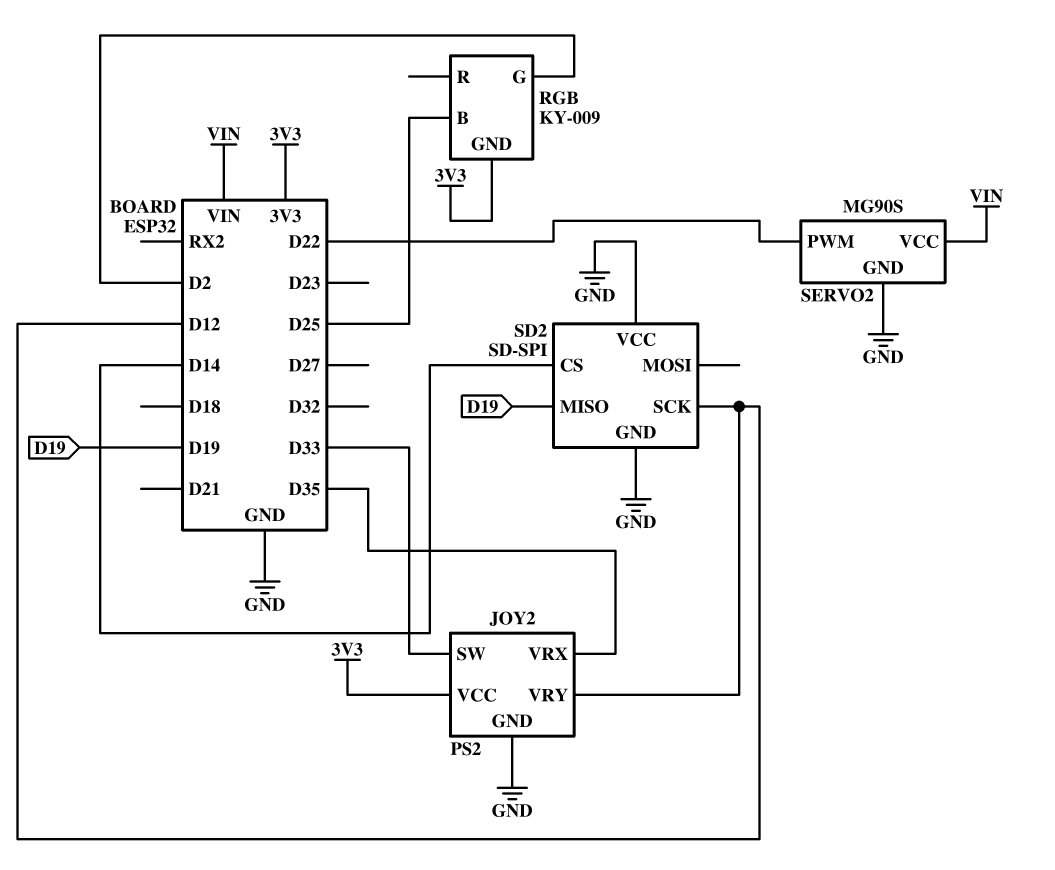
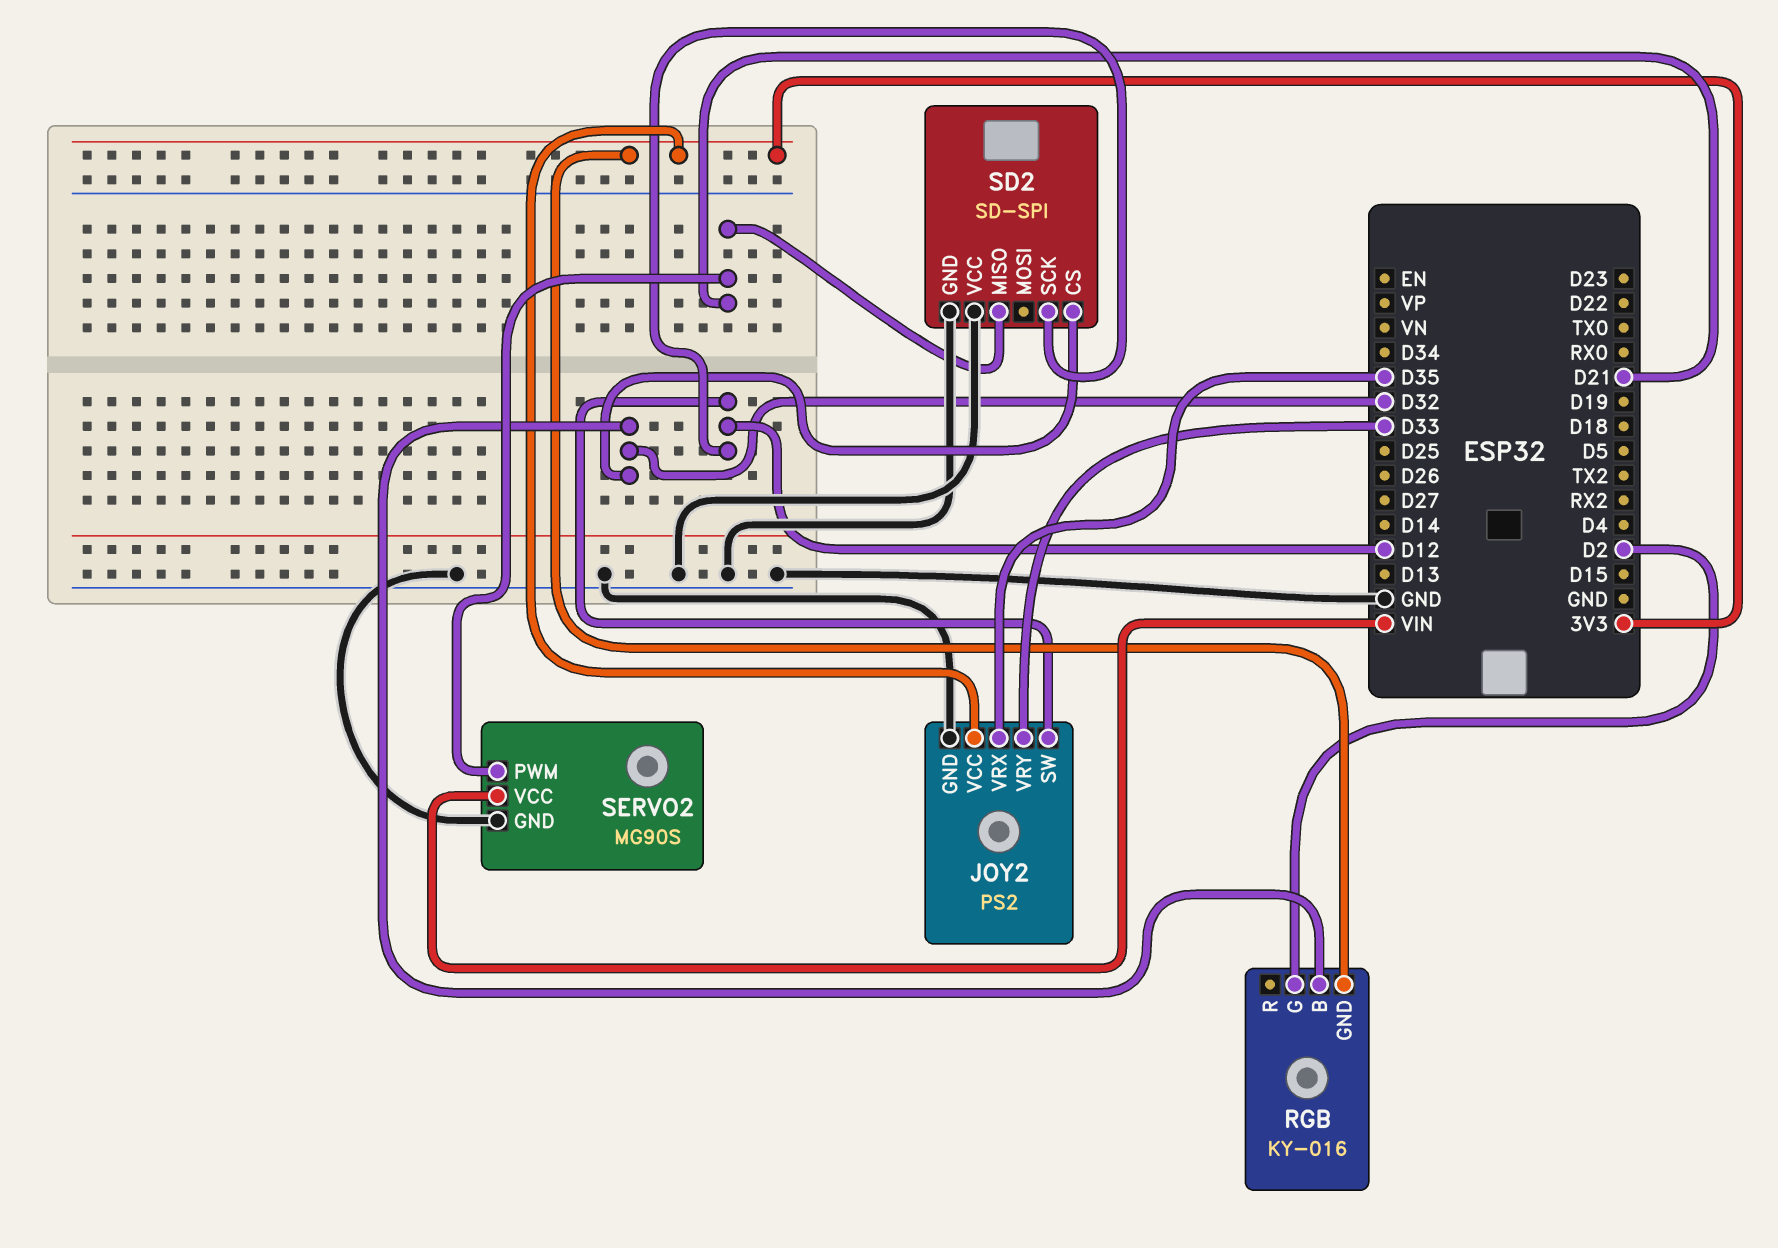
JOY2 pin SW: D33 -> D12
JOY2 pin VRY: D12 -> D33
RGB: KY-009 -> KY-016
RGB pin B: D25 -> D32
SD2 pin CS: D14 -> D32
SD2 pin MISO: D19 -> D21
SERVO2 pin PWM: D22 -> D21

